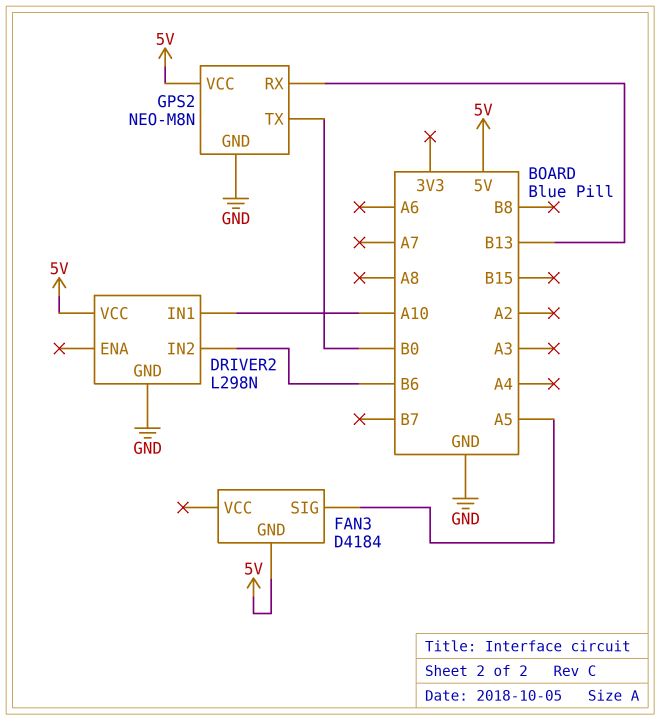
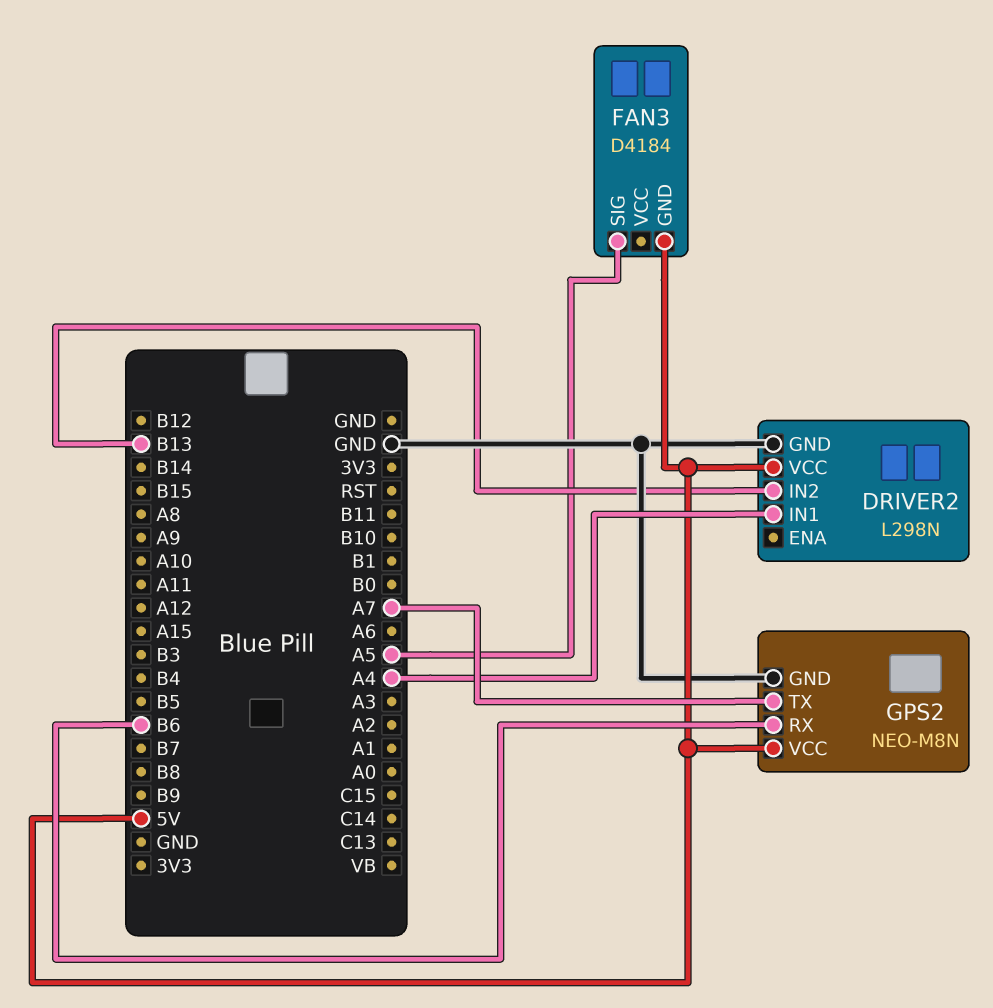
DRIVER2 pin IN1: A10 -> A4
DRIVER2 pin IN2: B6 -> B13
GPS2 pin RX: B13 -> B6
GPS2 pin TX: B0 -> A7

